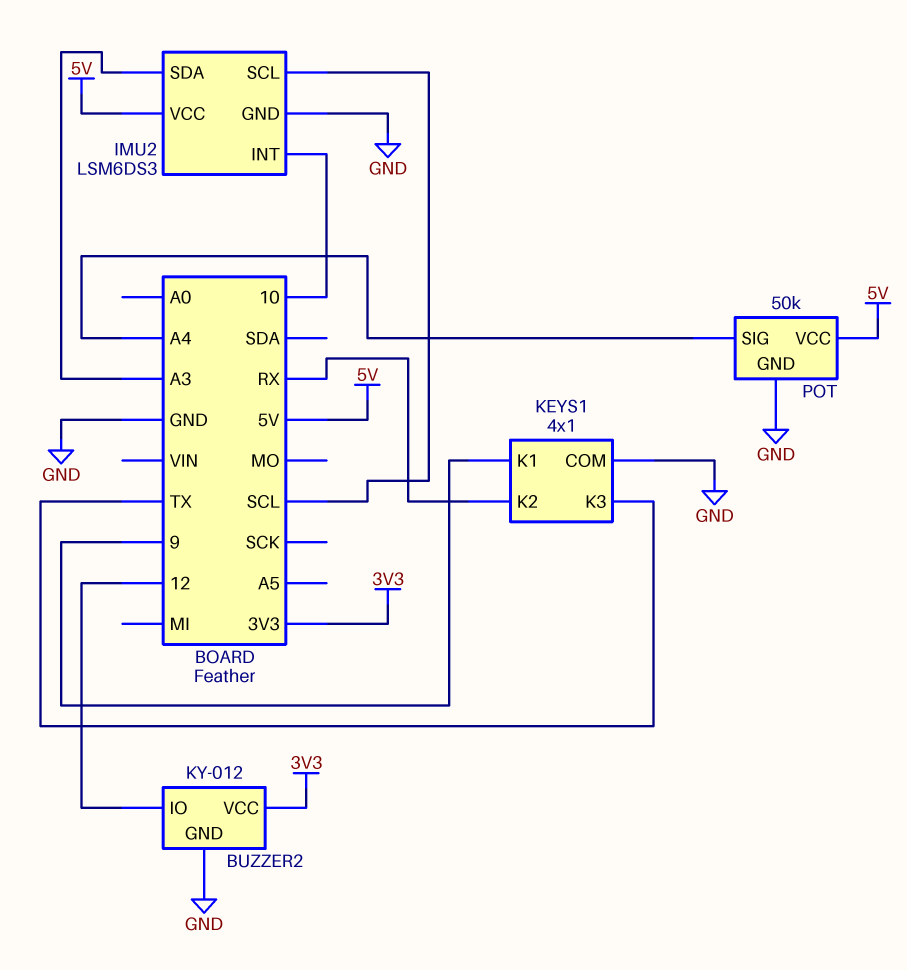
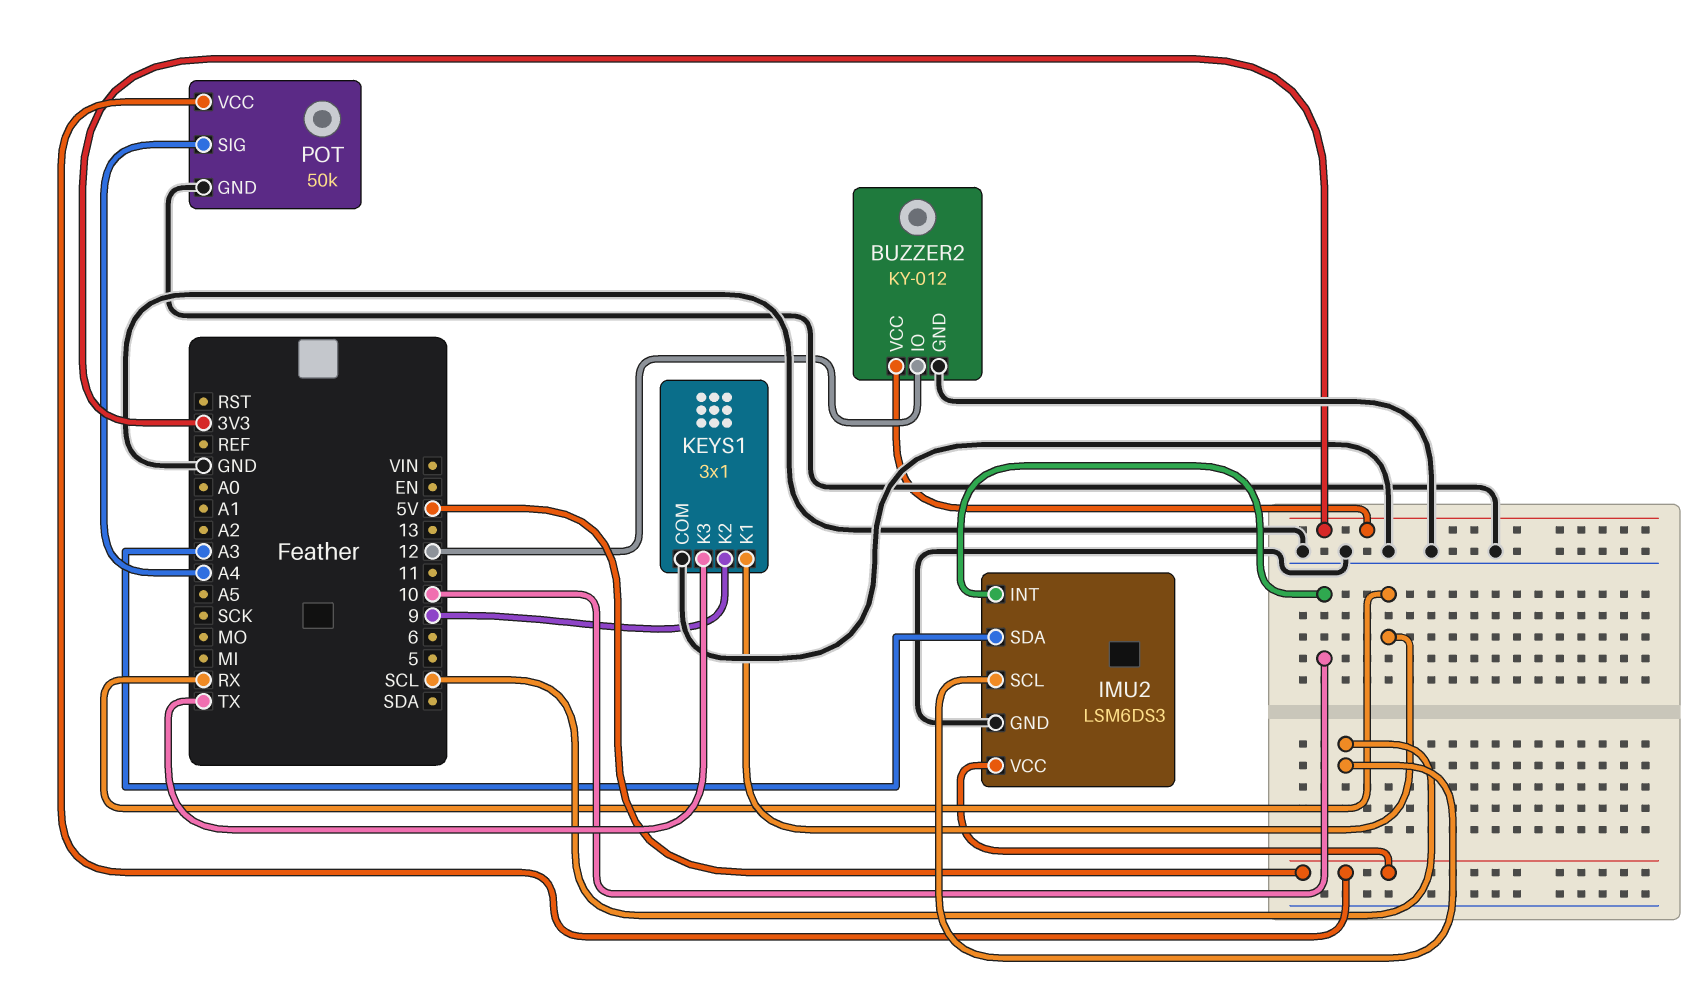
KEYS1: 4x1 -> 3x1
KEYS1 pin K1: 9 -> RX
KEYS1 pin K2: RX -> 9

